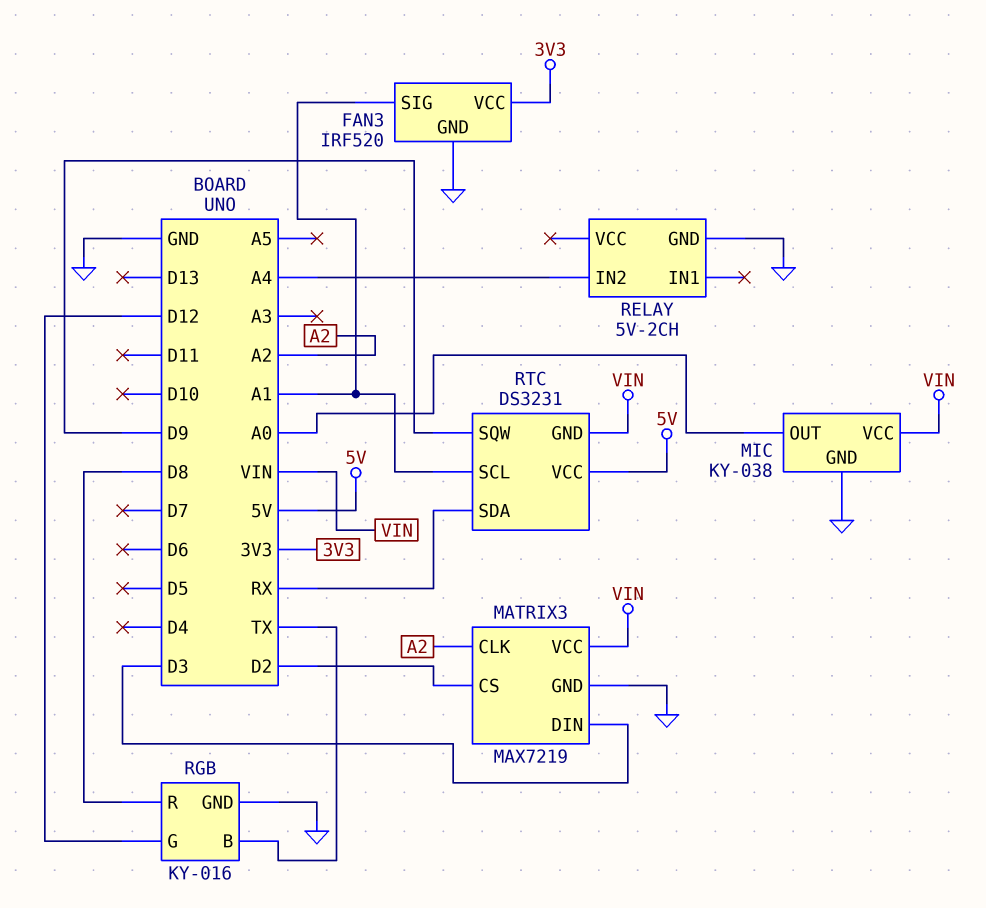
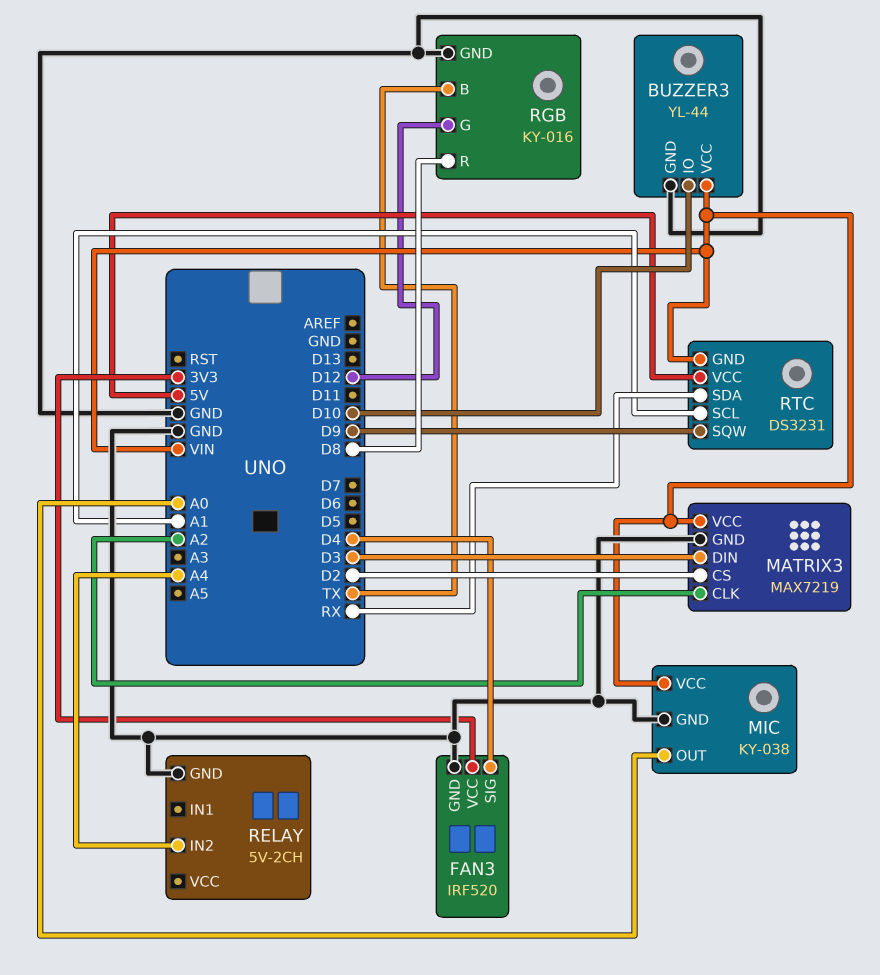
BUZZER3: none -> YL-44
BUZZER3 pin GND: none -> GND
BUZZER3 pin IO: none -> D10
BUZZER3 pin VCC: none -> VIN
FAN3 pin SIG: A1 -> D4

